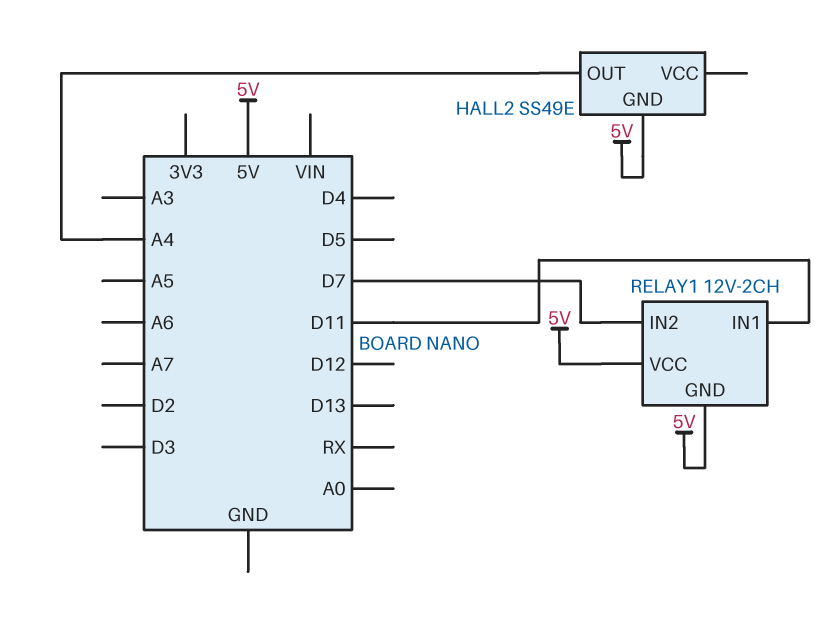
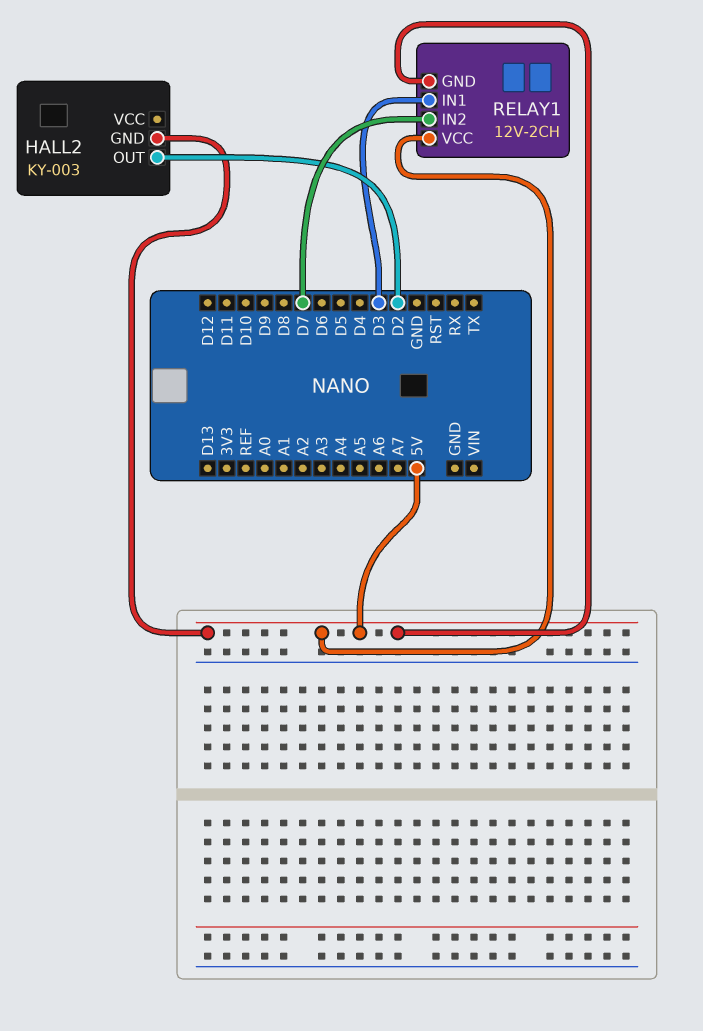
HALL2: SS49E -> KY-003
HALL2 pin OUT: A4 -> D2
RELAY1 pin IN1: D11 -> D3

